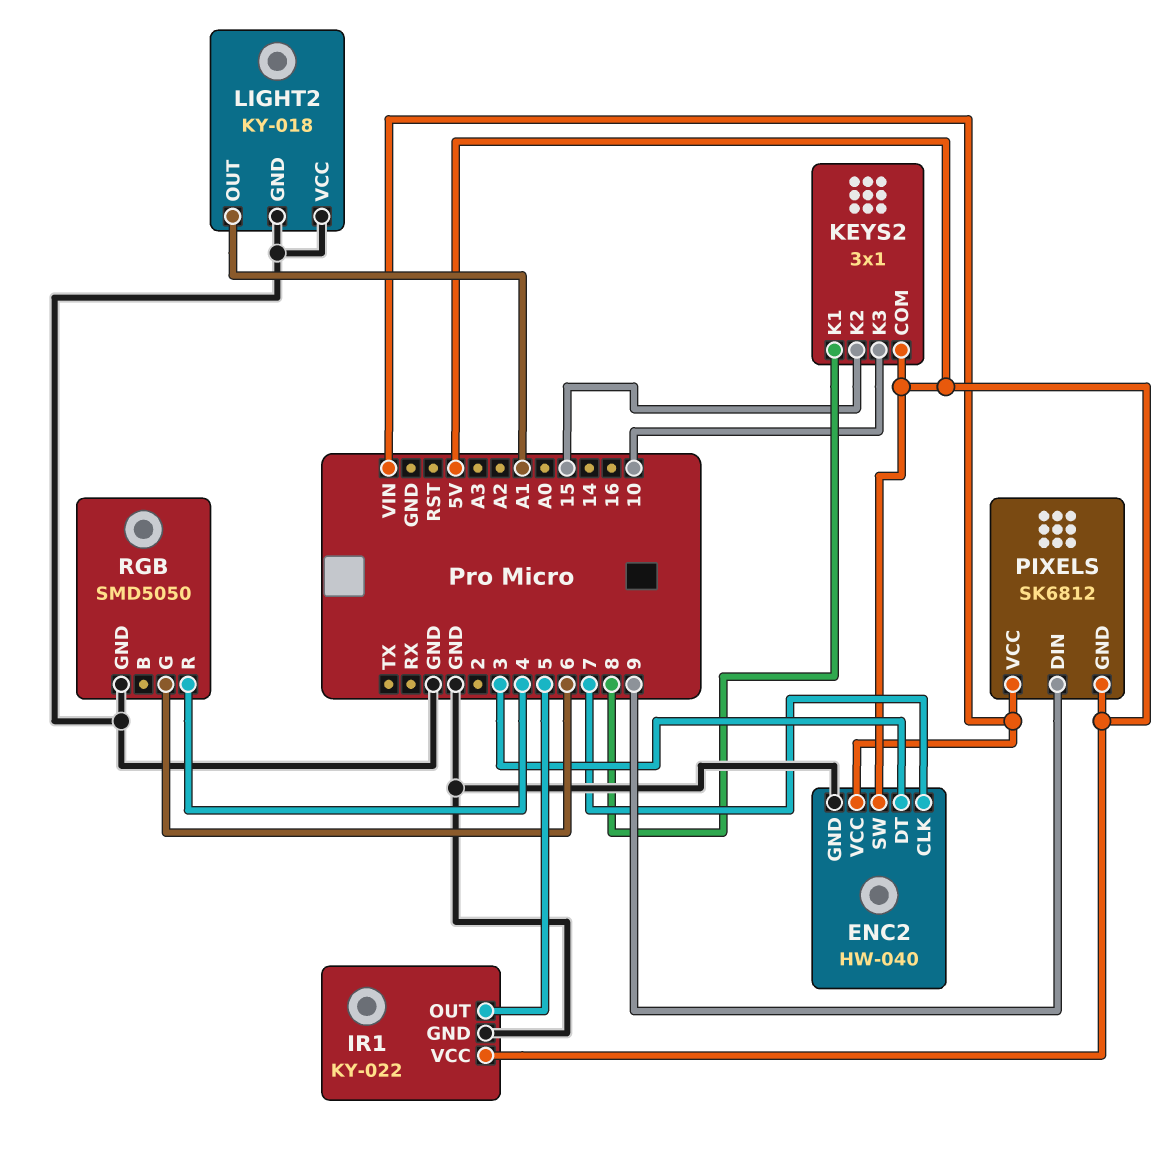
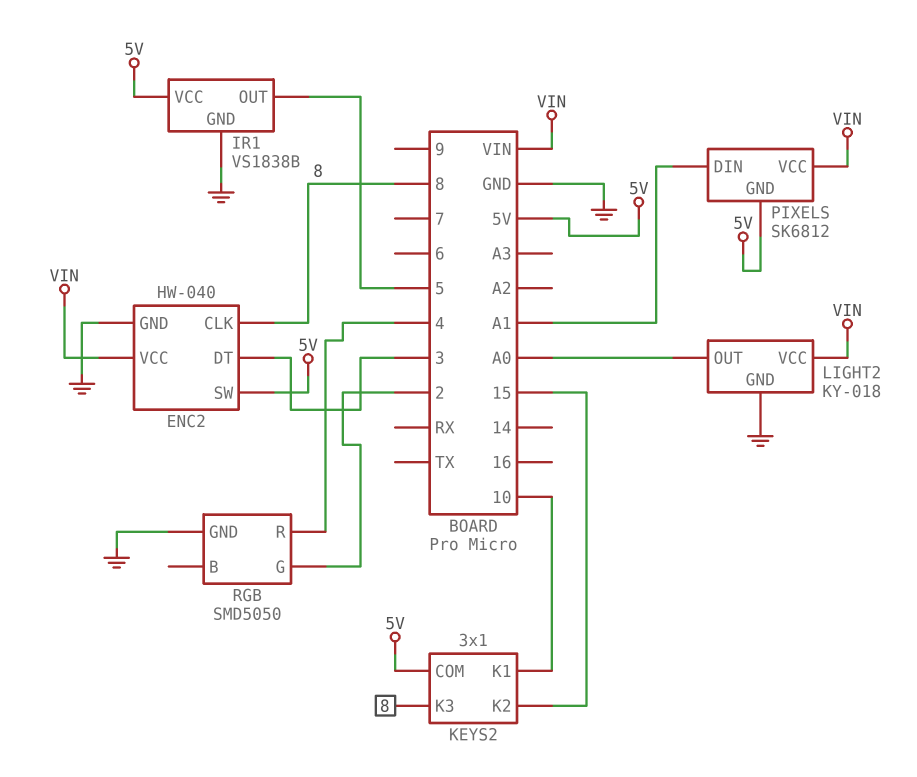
ENC2 pin CLK: 7 -> 8
IR1: KY-022 -> VS1838B
KEYS2 pin K1: 8 -> 10
KEYS2 pin K3: 10 -> 8
LIGHT2 pin OUT: A1 -> A0
LIGHT2 pin VCC: GND -> VIN
PIXELS pin DIN: 9 -> A1
RGB pin G: 6 -> 2

